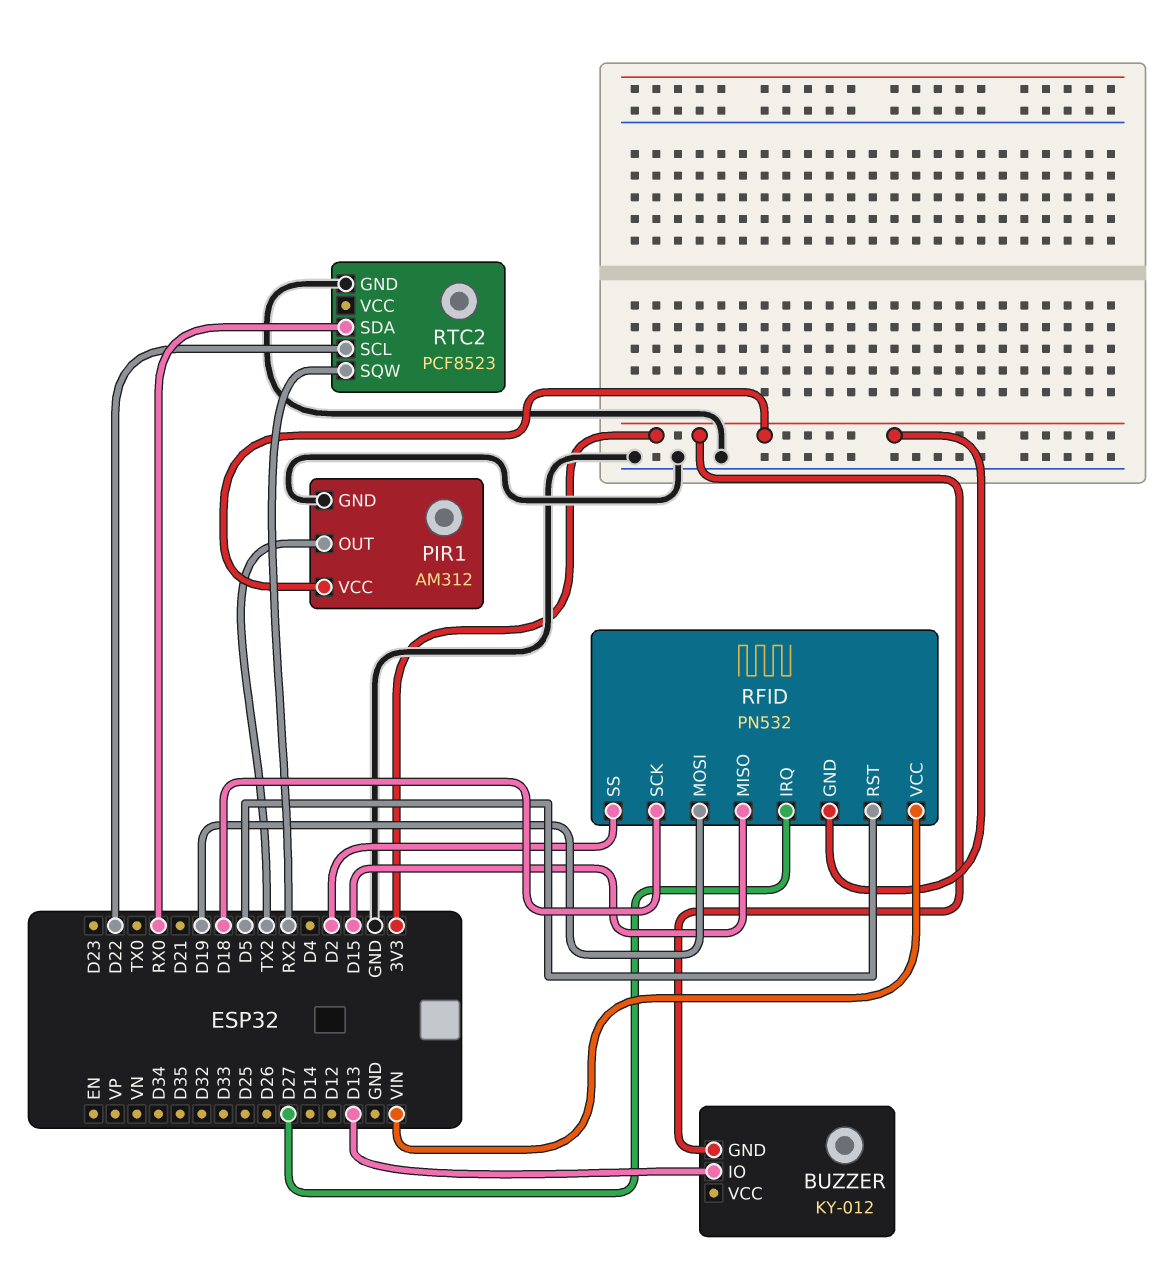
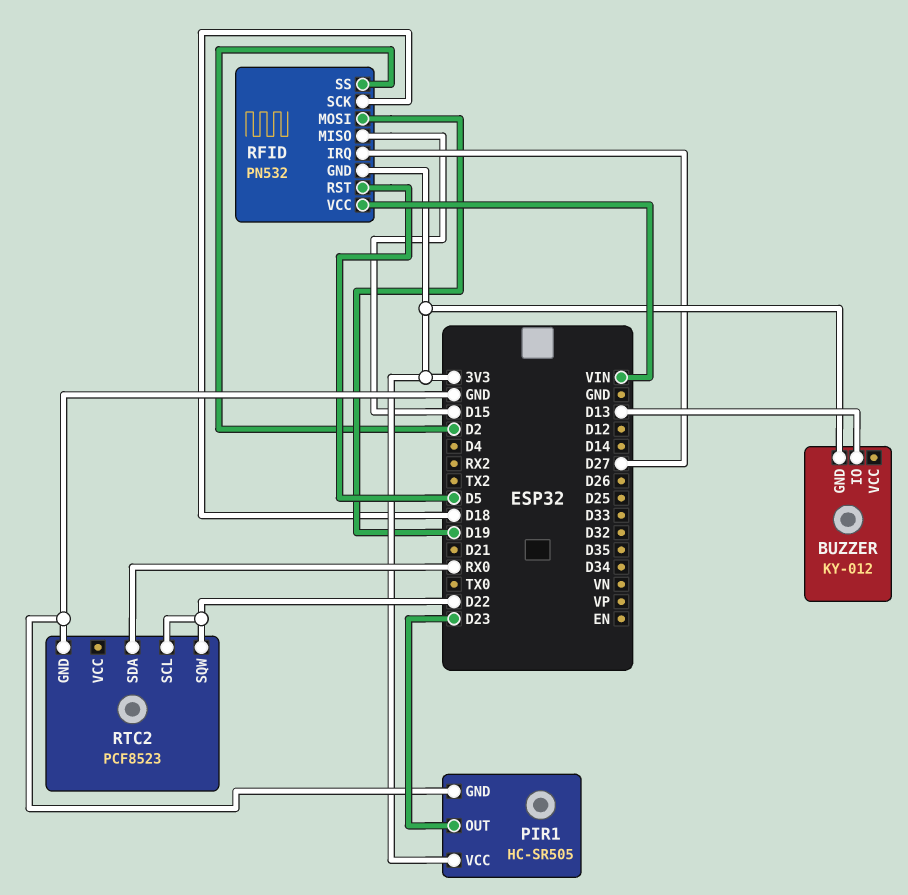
PIR1: AM312 -> HC-SR505
PIR1 pin OUT: TX2 -> D23
RTC2 pin SQW: RX2 -> D22

